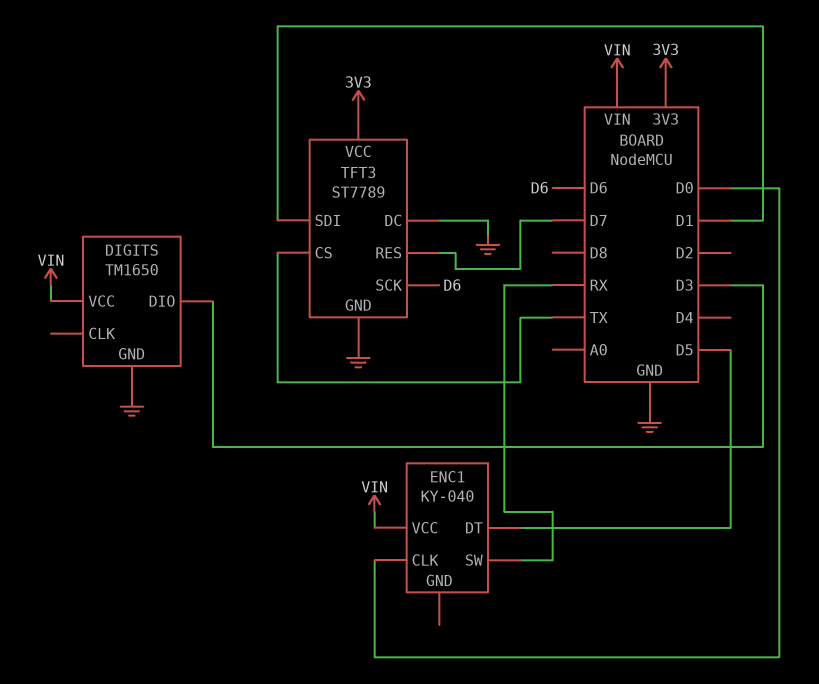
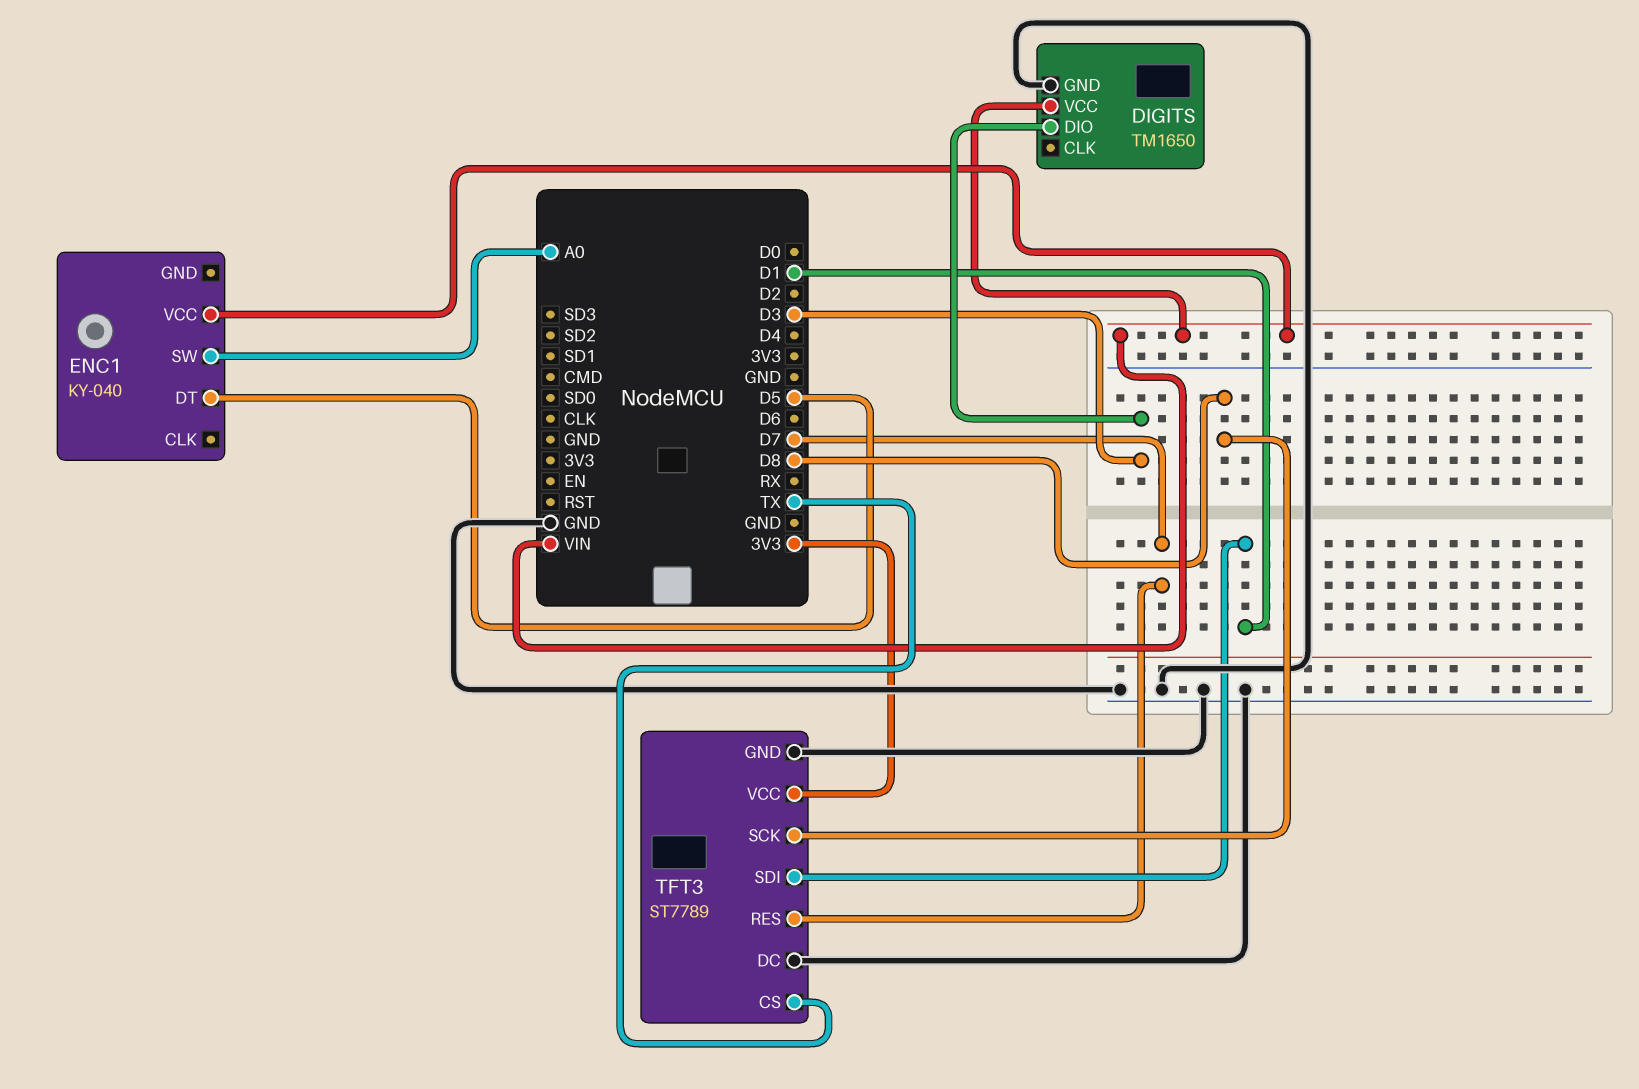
ENC1 pin CLK: D0 -> none
ENC1 pin SW: RX -> A0
TFT3 pin SCK: D6 -> D8

